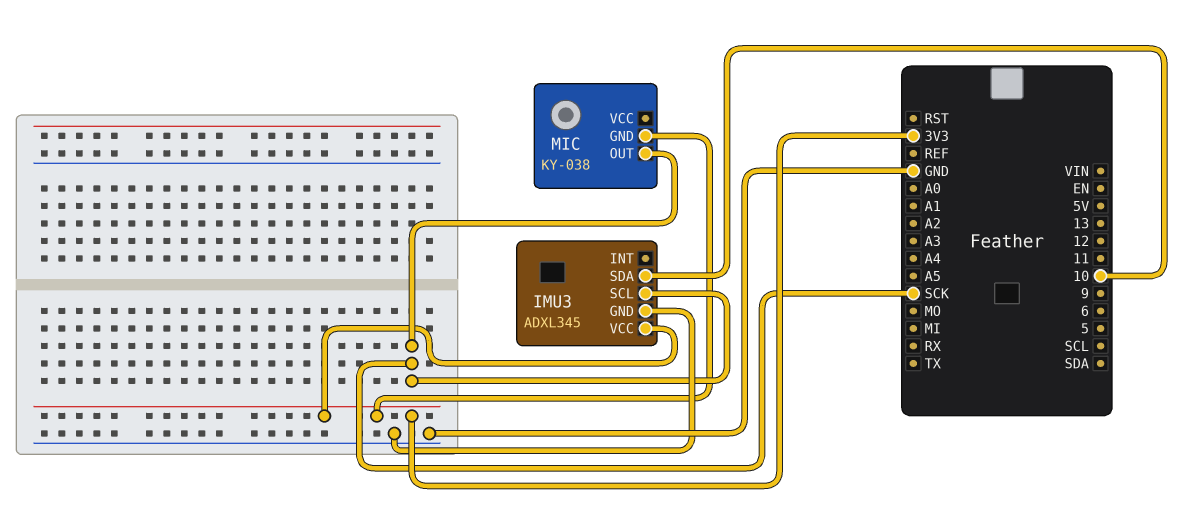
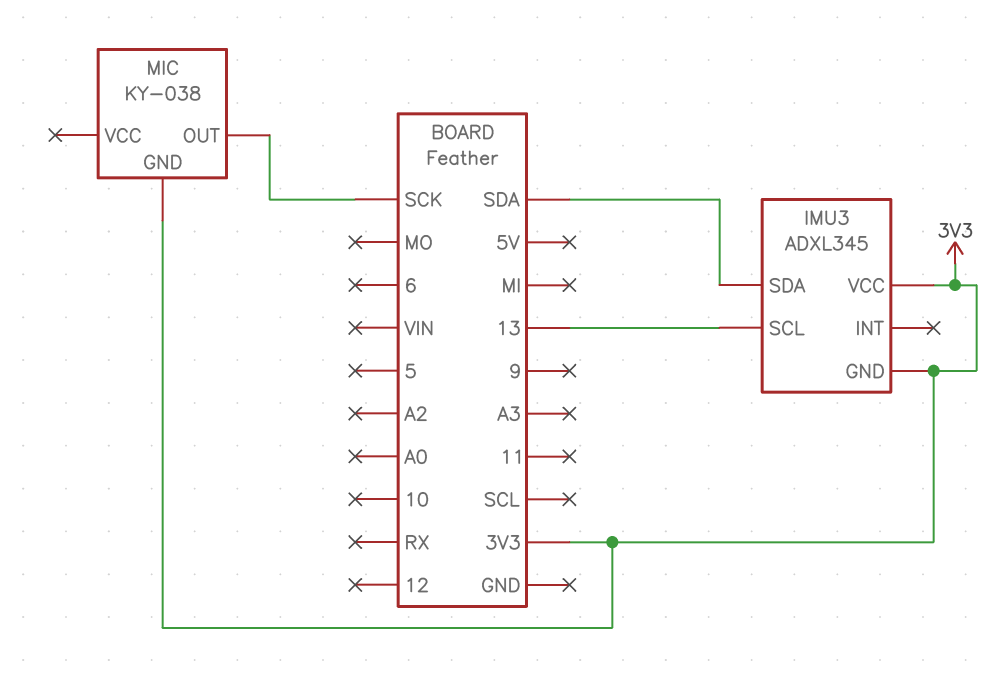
IMU3 pin GND: GND -> 3V3
IMU3 pin SCL: SCK -> 13
IMU3 pin SDA: 10 -> SDA

